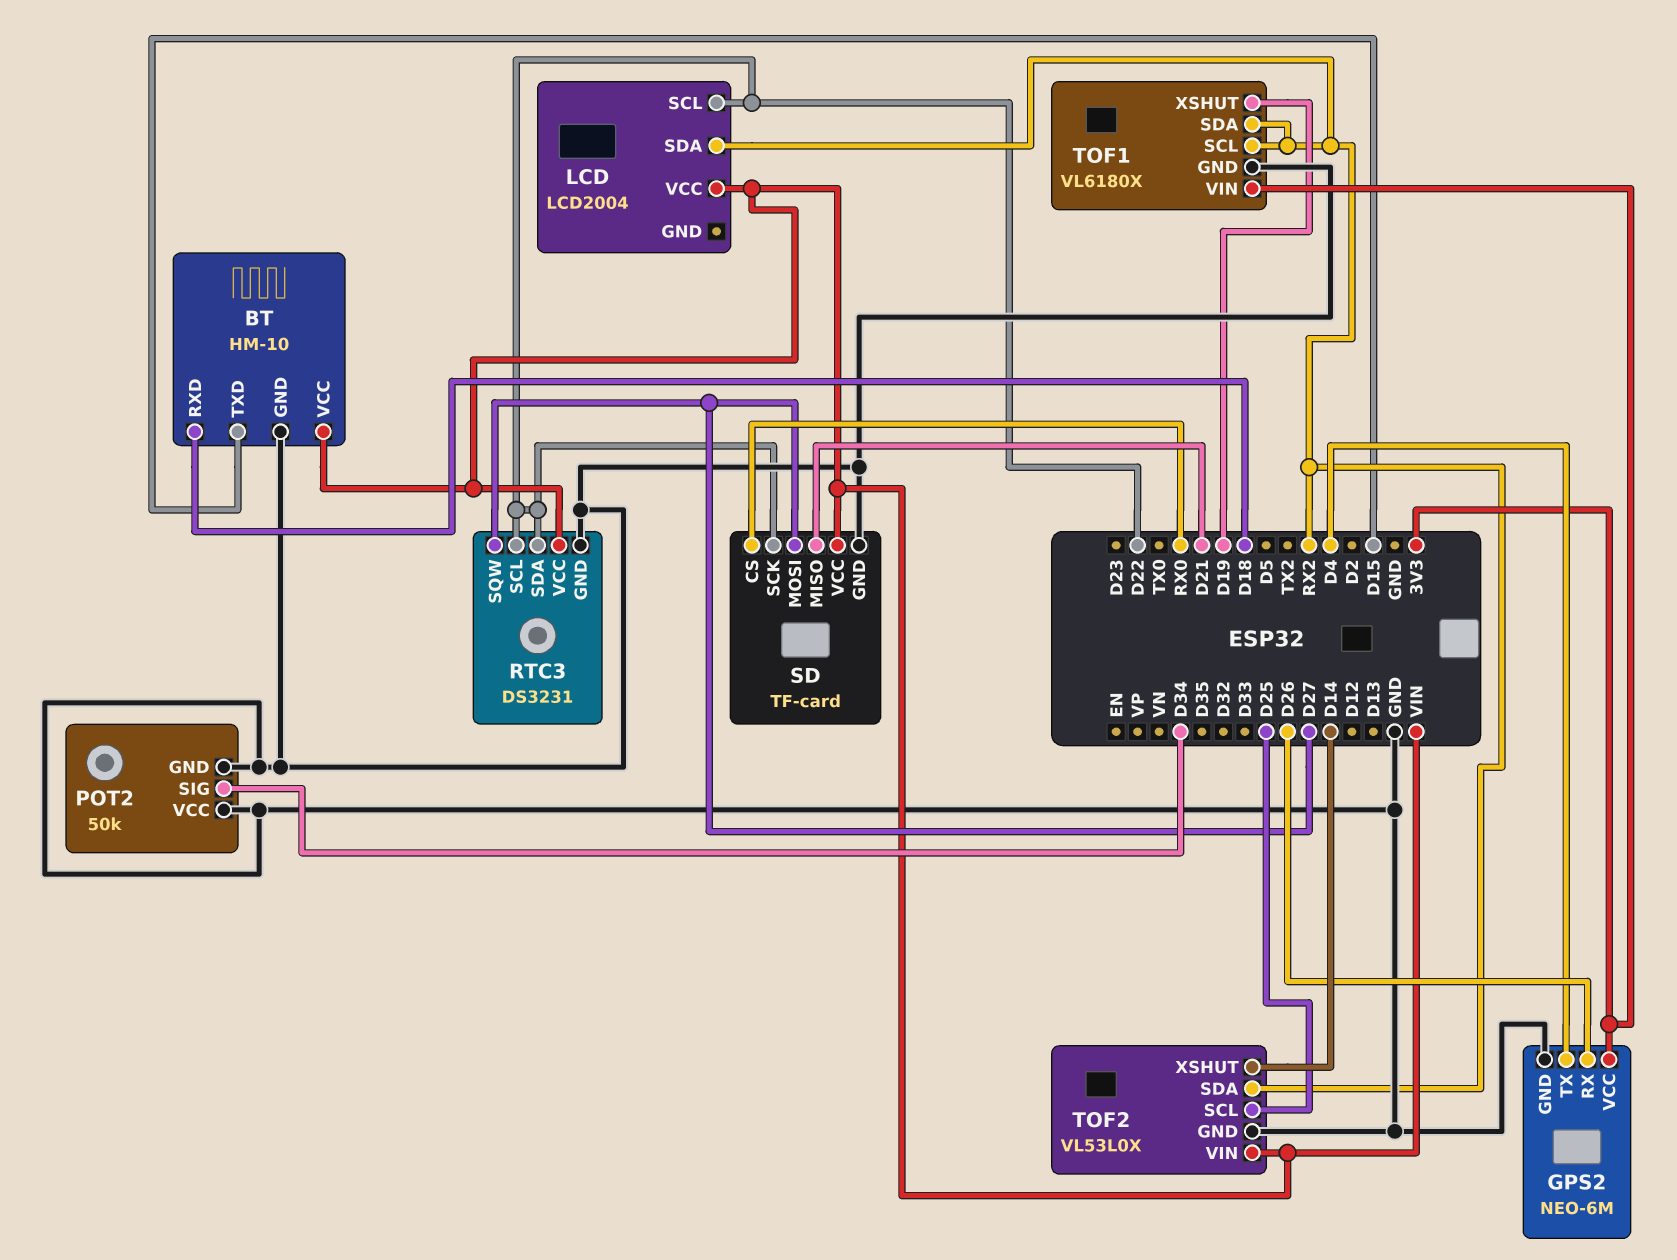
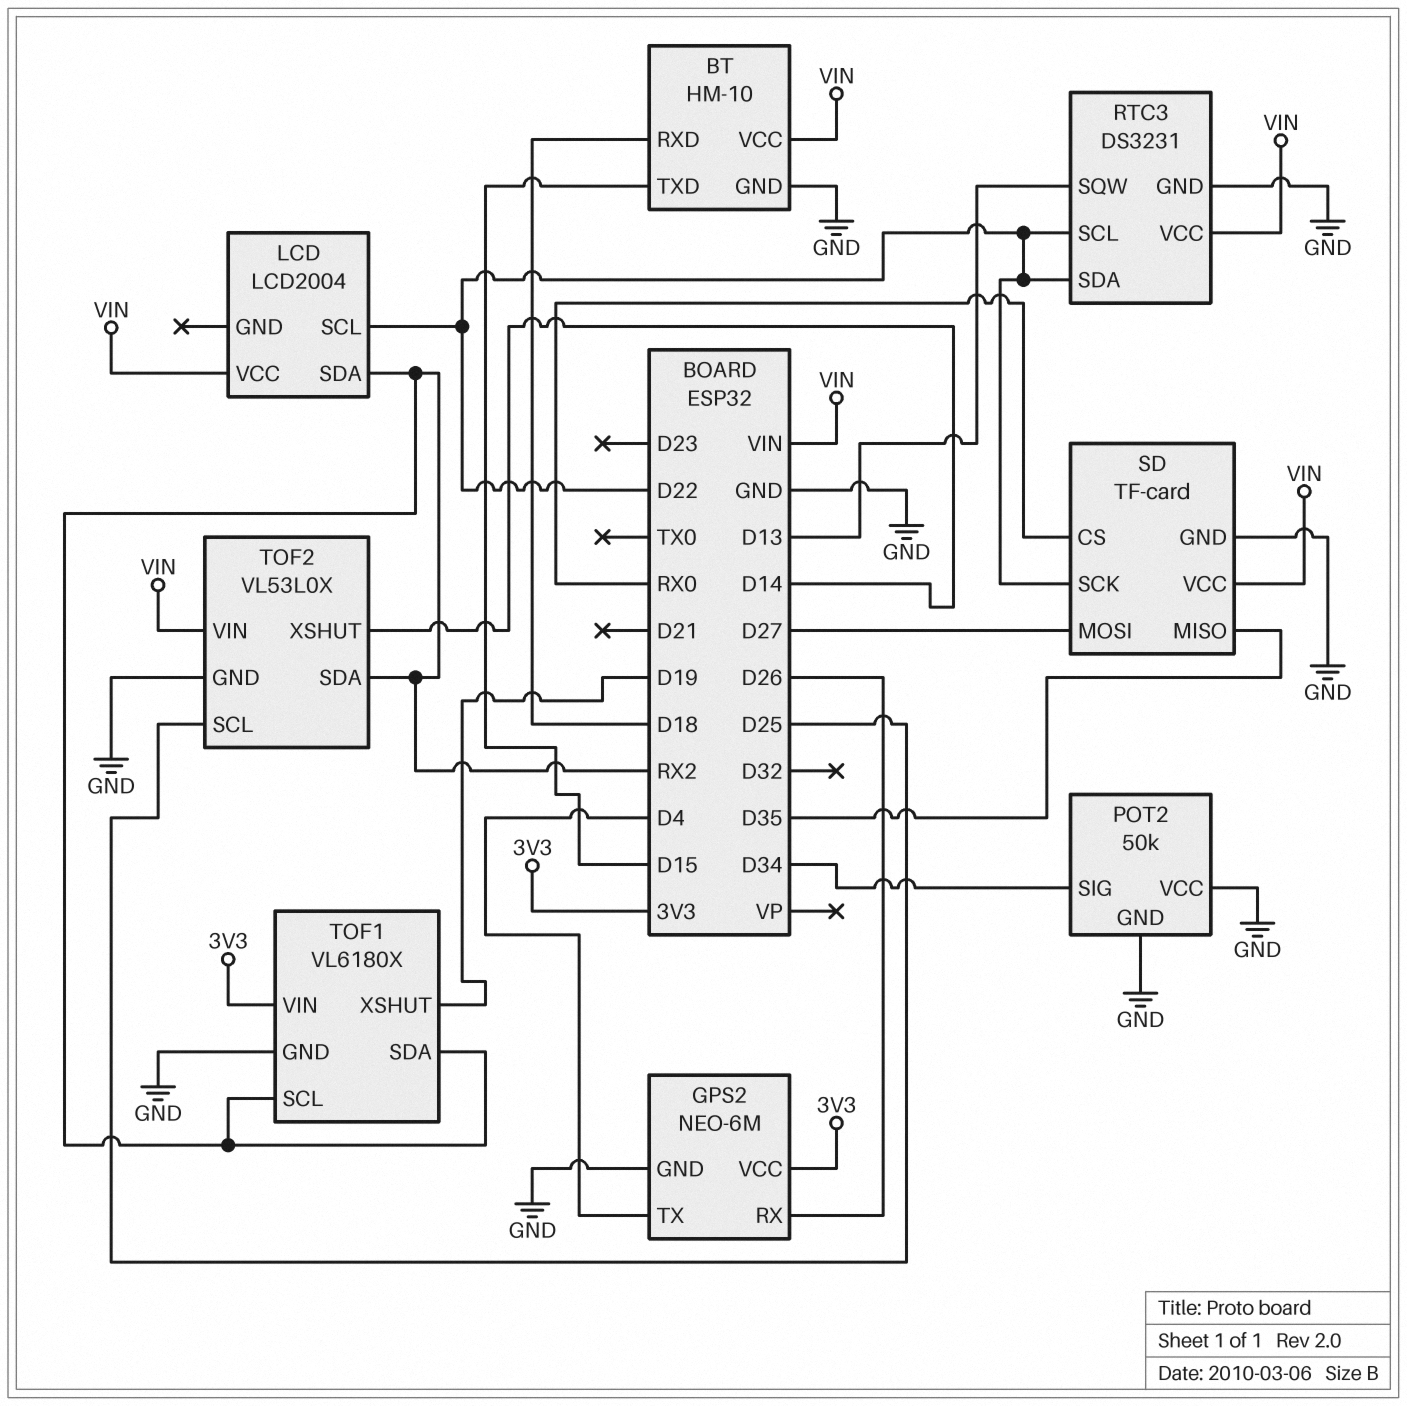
RTC3 pin SQW: D27 -> D13
SD pin MISO: D21 -> D35

